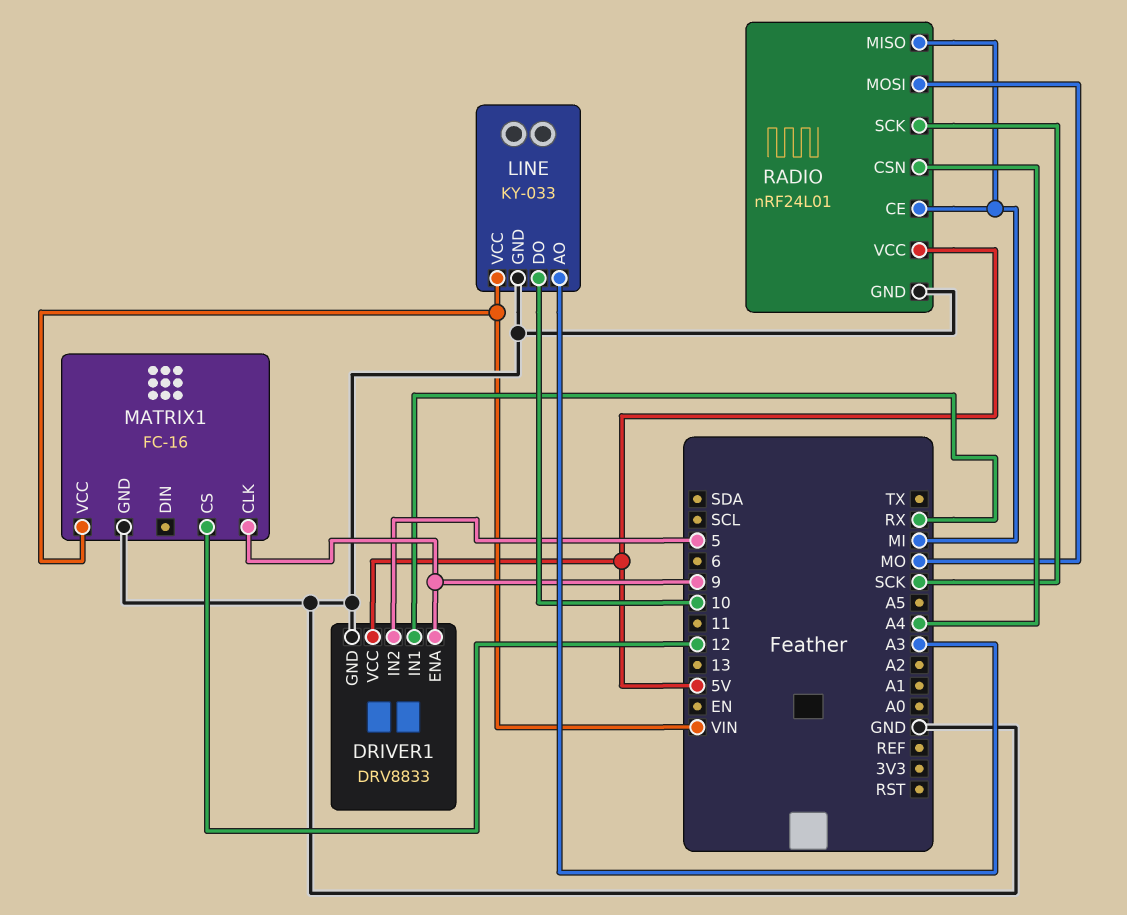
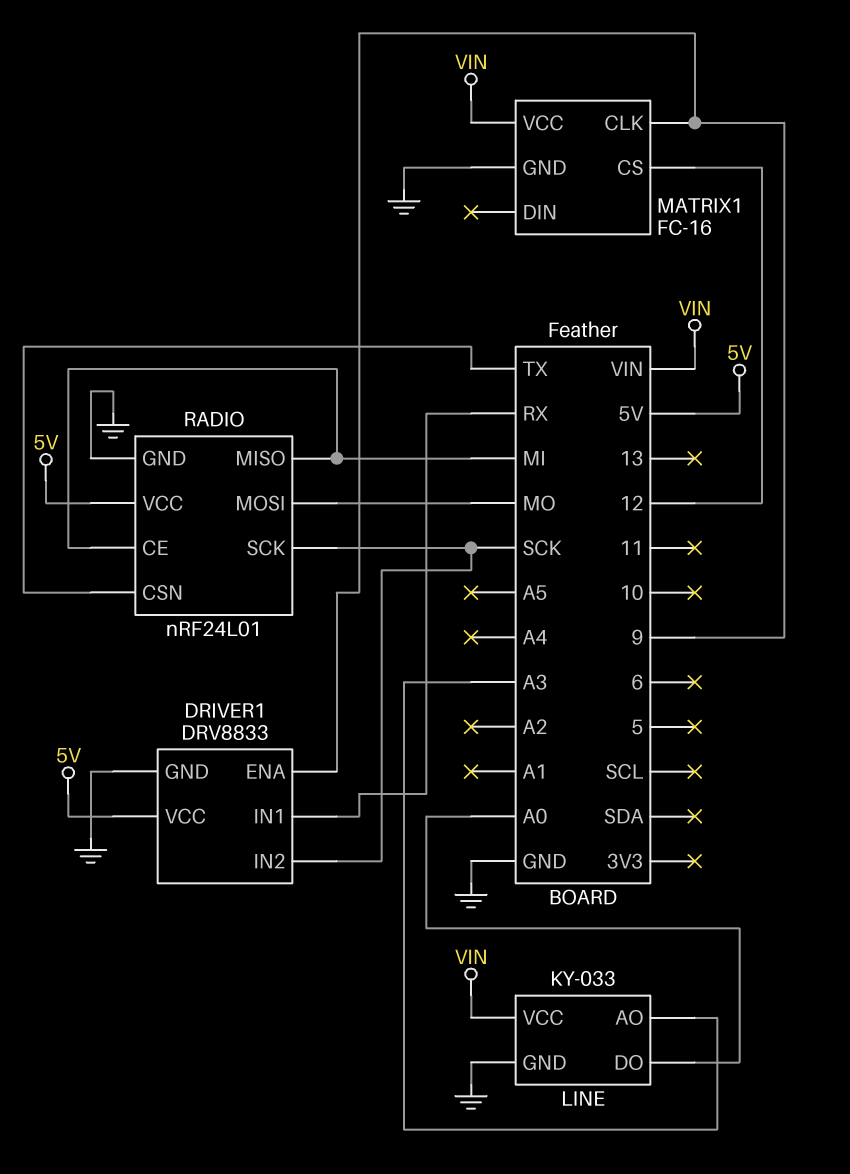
DRIVER1 pin IN2: 5 -> SCK
LINE pin DO: 10 -> A0
RADIO pin CSN: A4 -> TX

